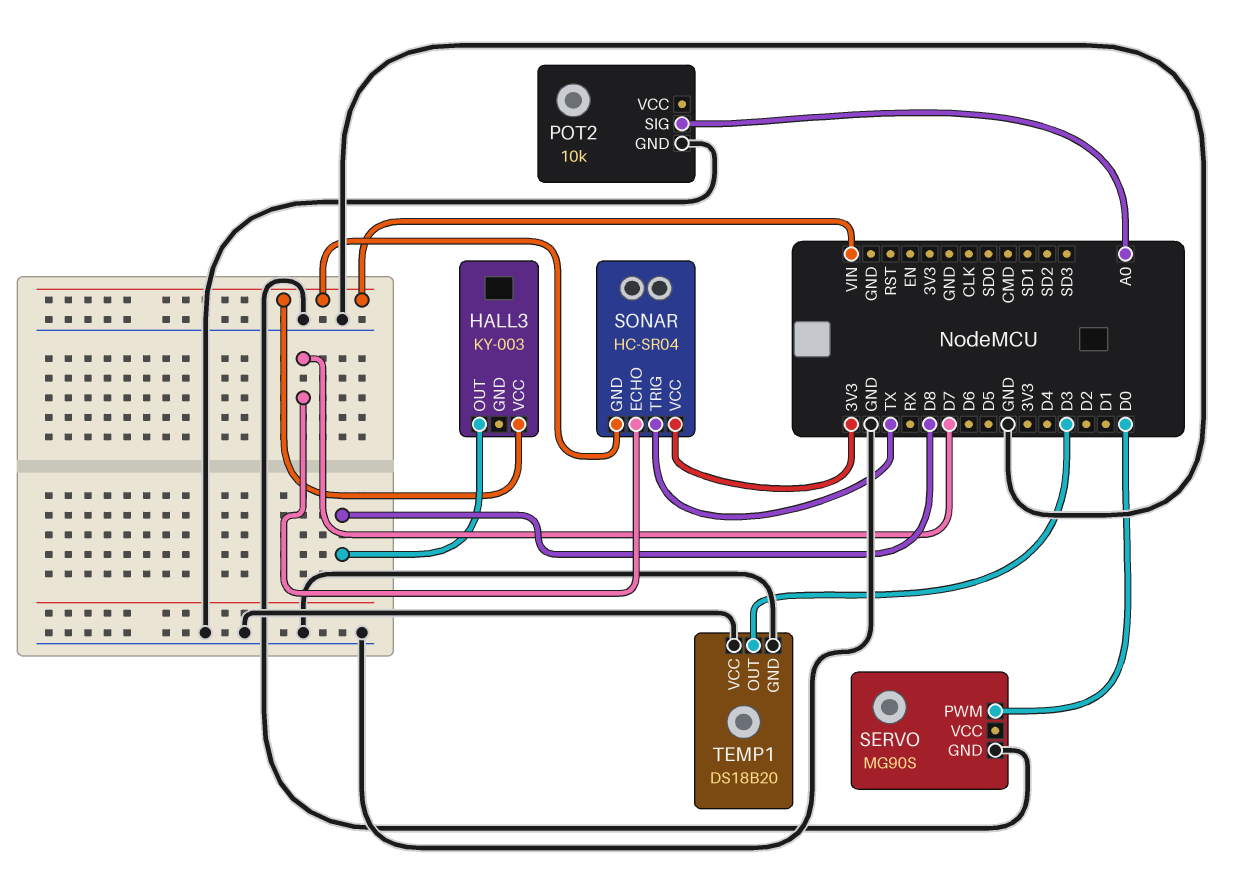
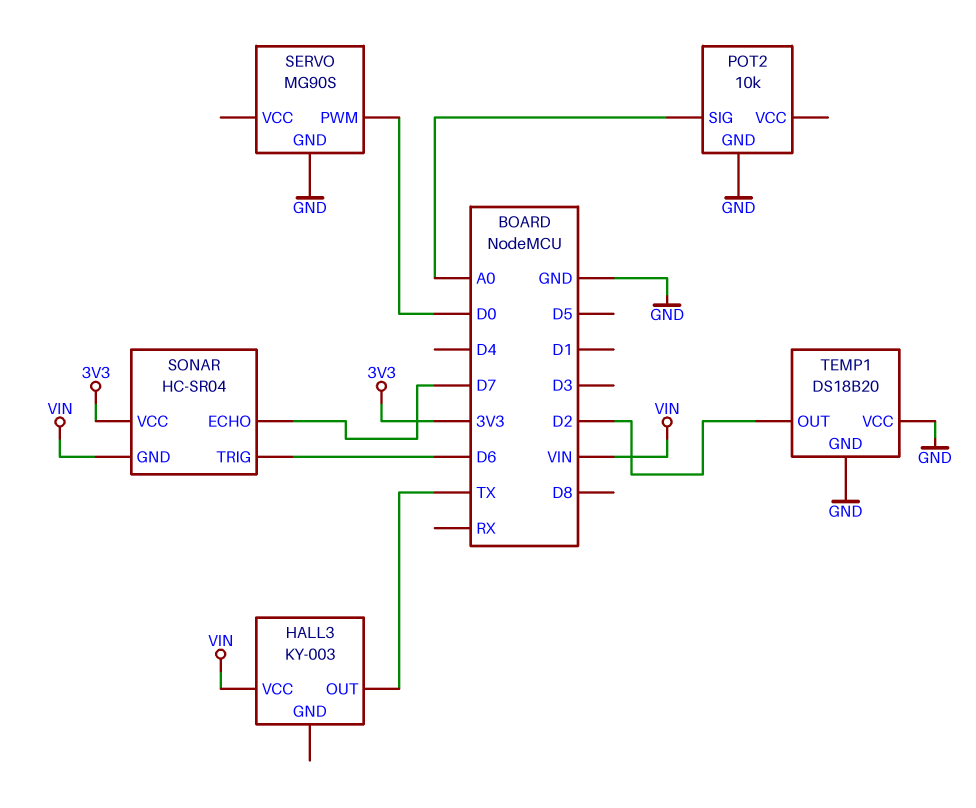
HALL3 pin OUT: D8 -> TX
SONAR pin TRIG: TX -> D6
TEMP1 pin OUT: D3 -> D2

